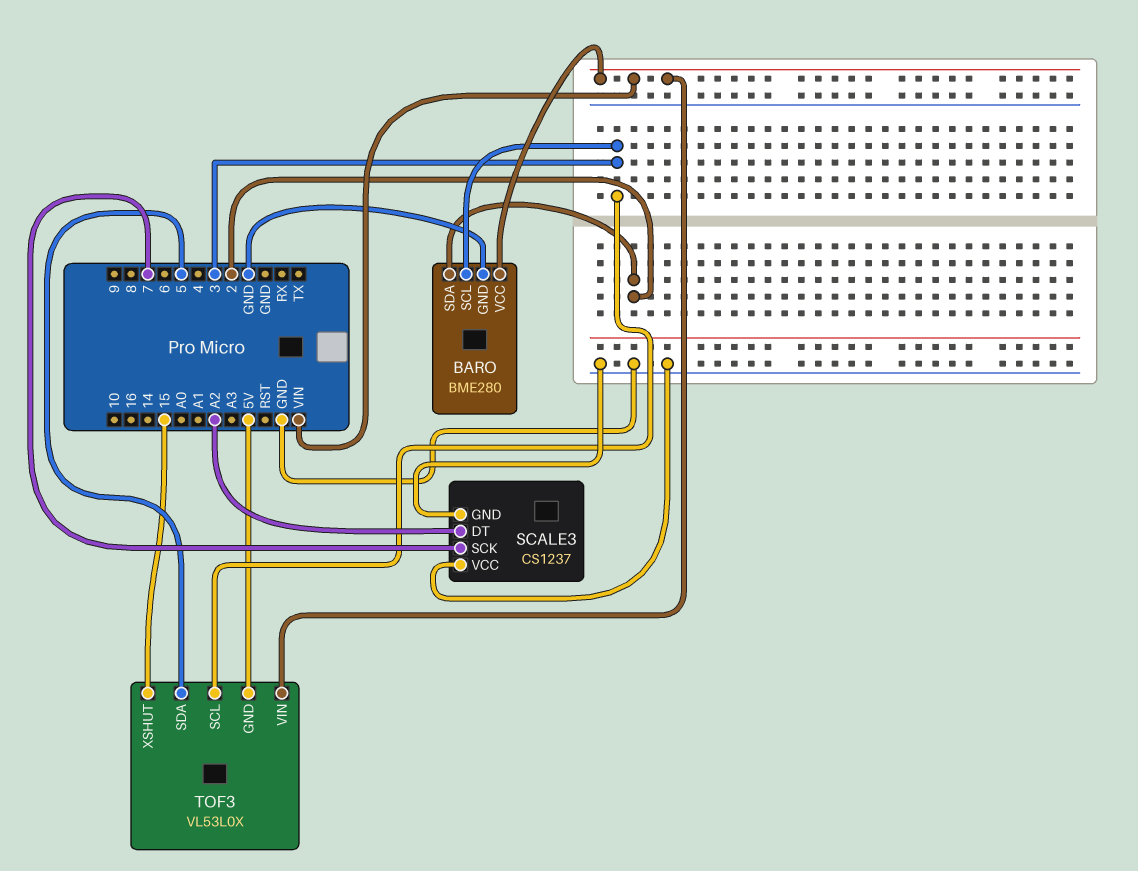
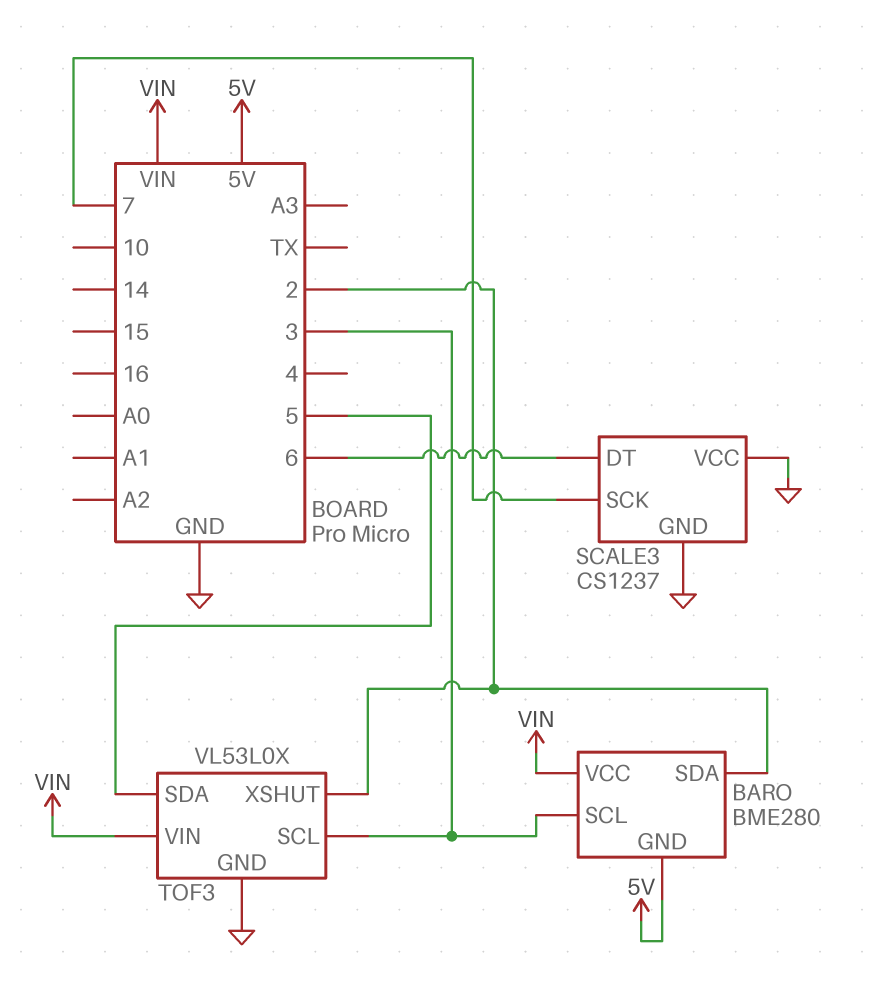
BARO pin GND: GND -> 5V
SCALE3 pin DT: A2 -> 6
TOF3 pin GND: 5V -> GND
TOF3 pin XSHUT: 15 -> 2

